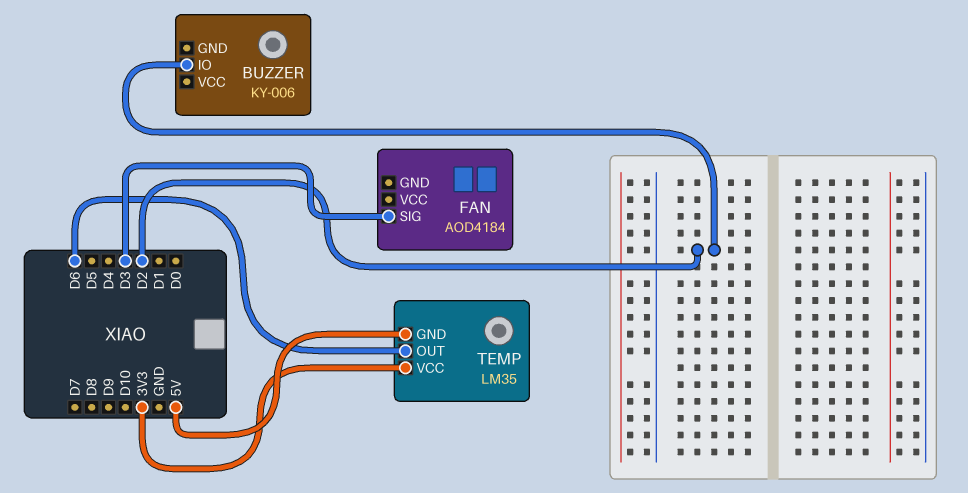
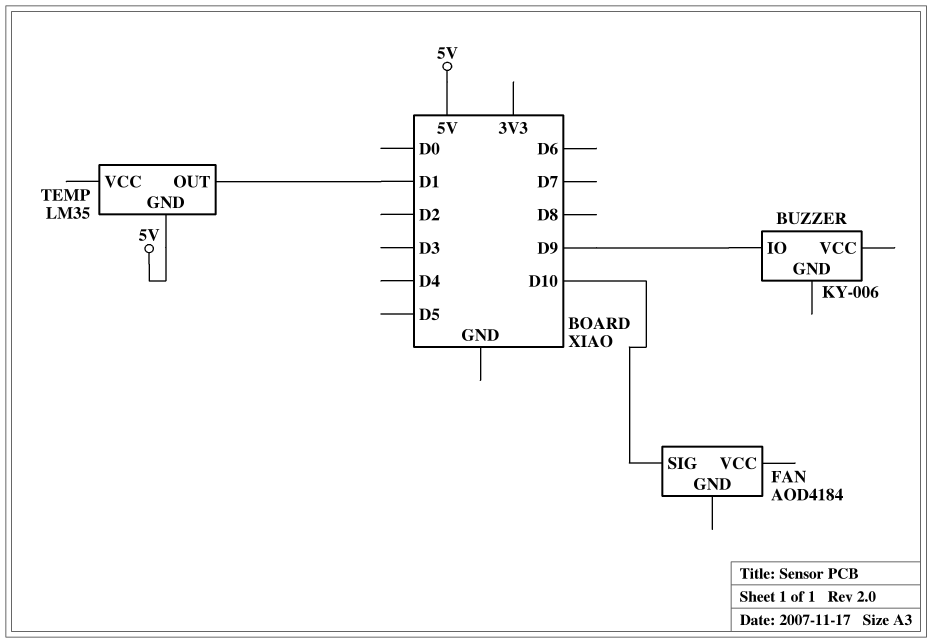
BUZZER pin IO: D2 -> D9
FAN pin SIG: D3 -> D10
TEMP pin OUT: D6 -> D1
TEMP pin VCC: 3V3 -> none

